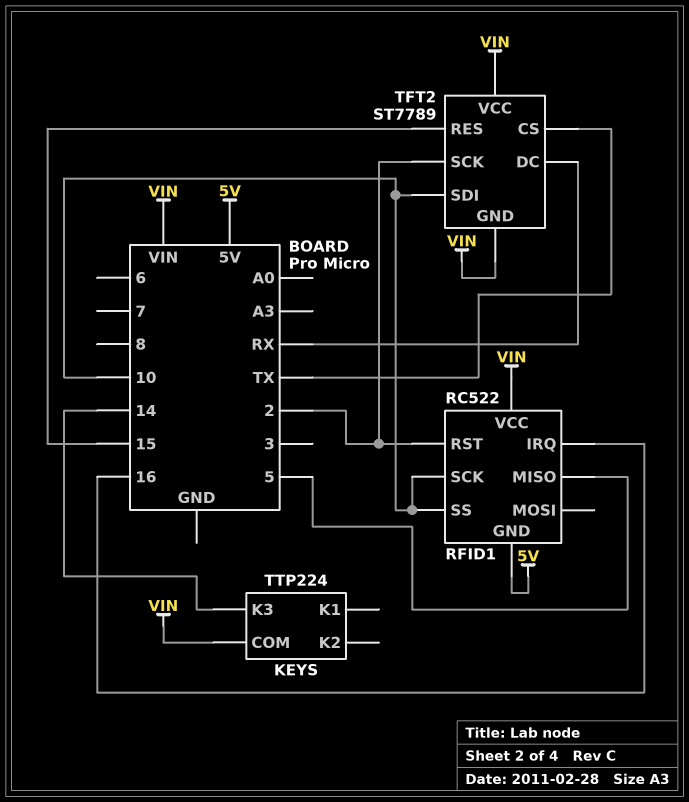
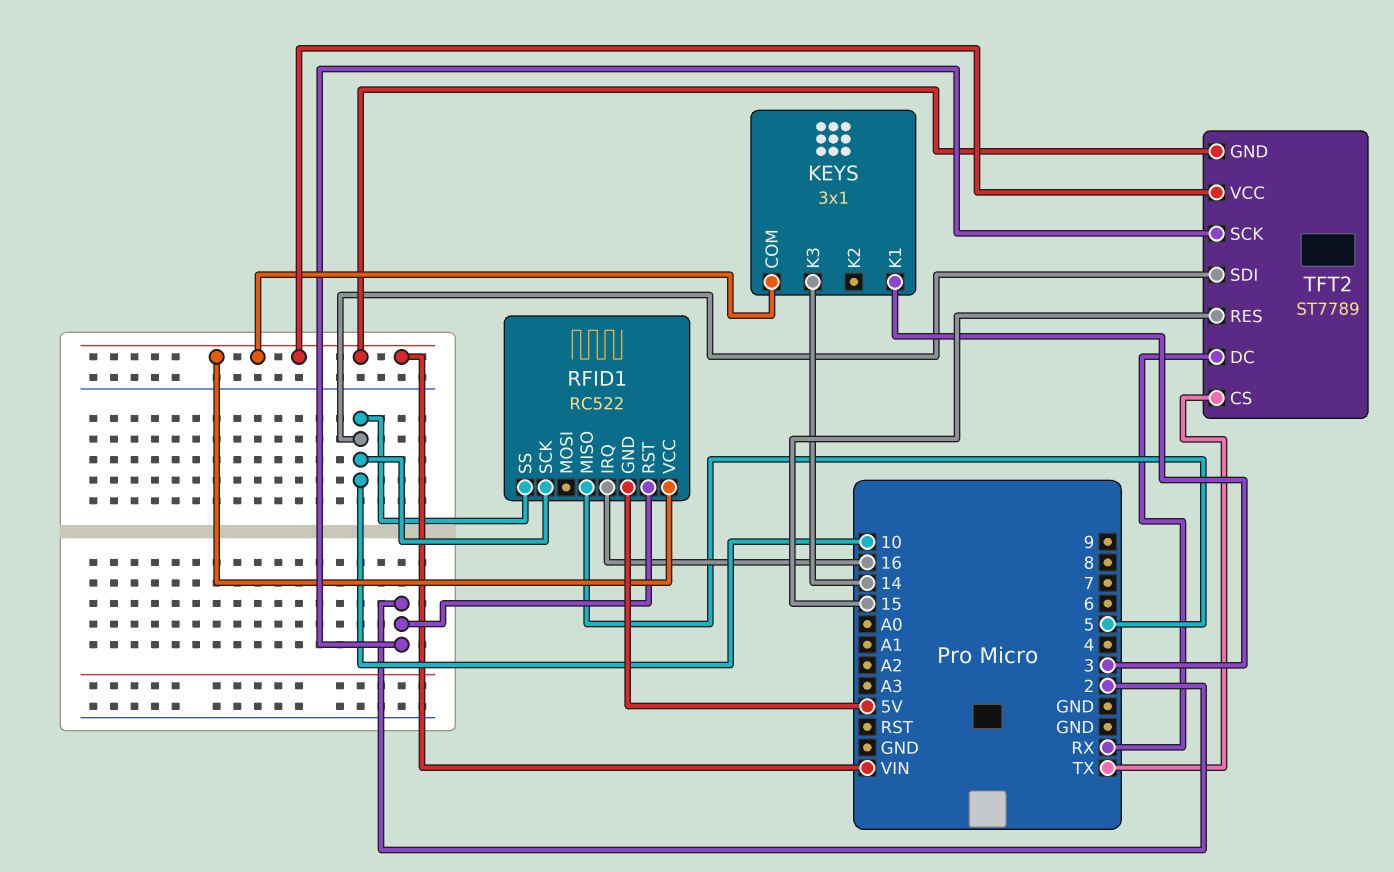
KEYS: TTP224 -> 3x1
KEYS pin K1: none -> 3

